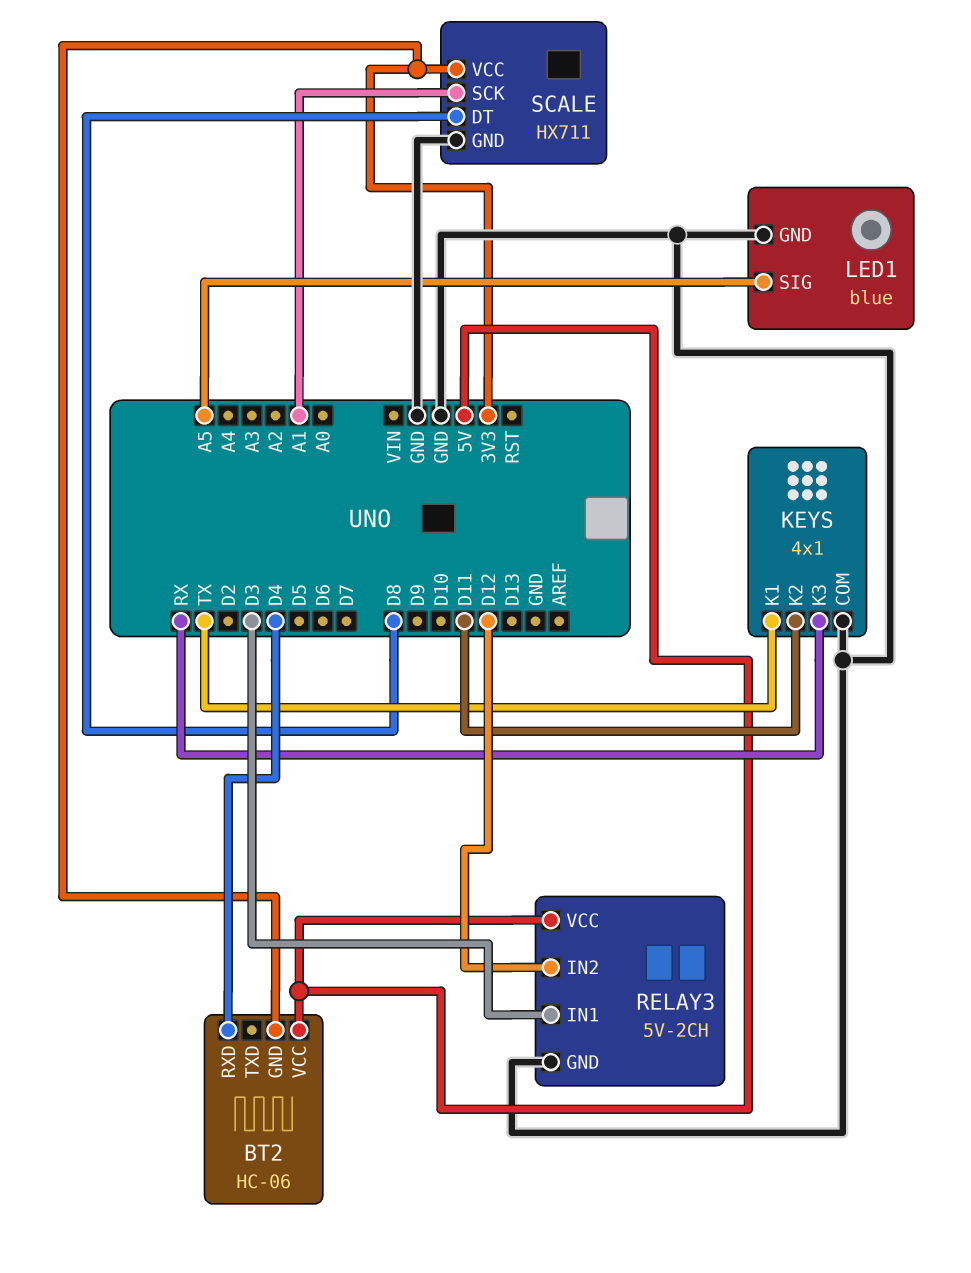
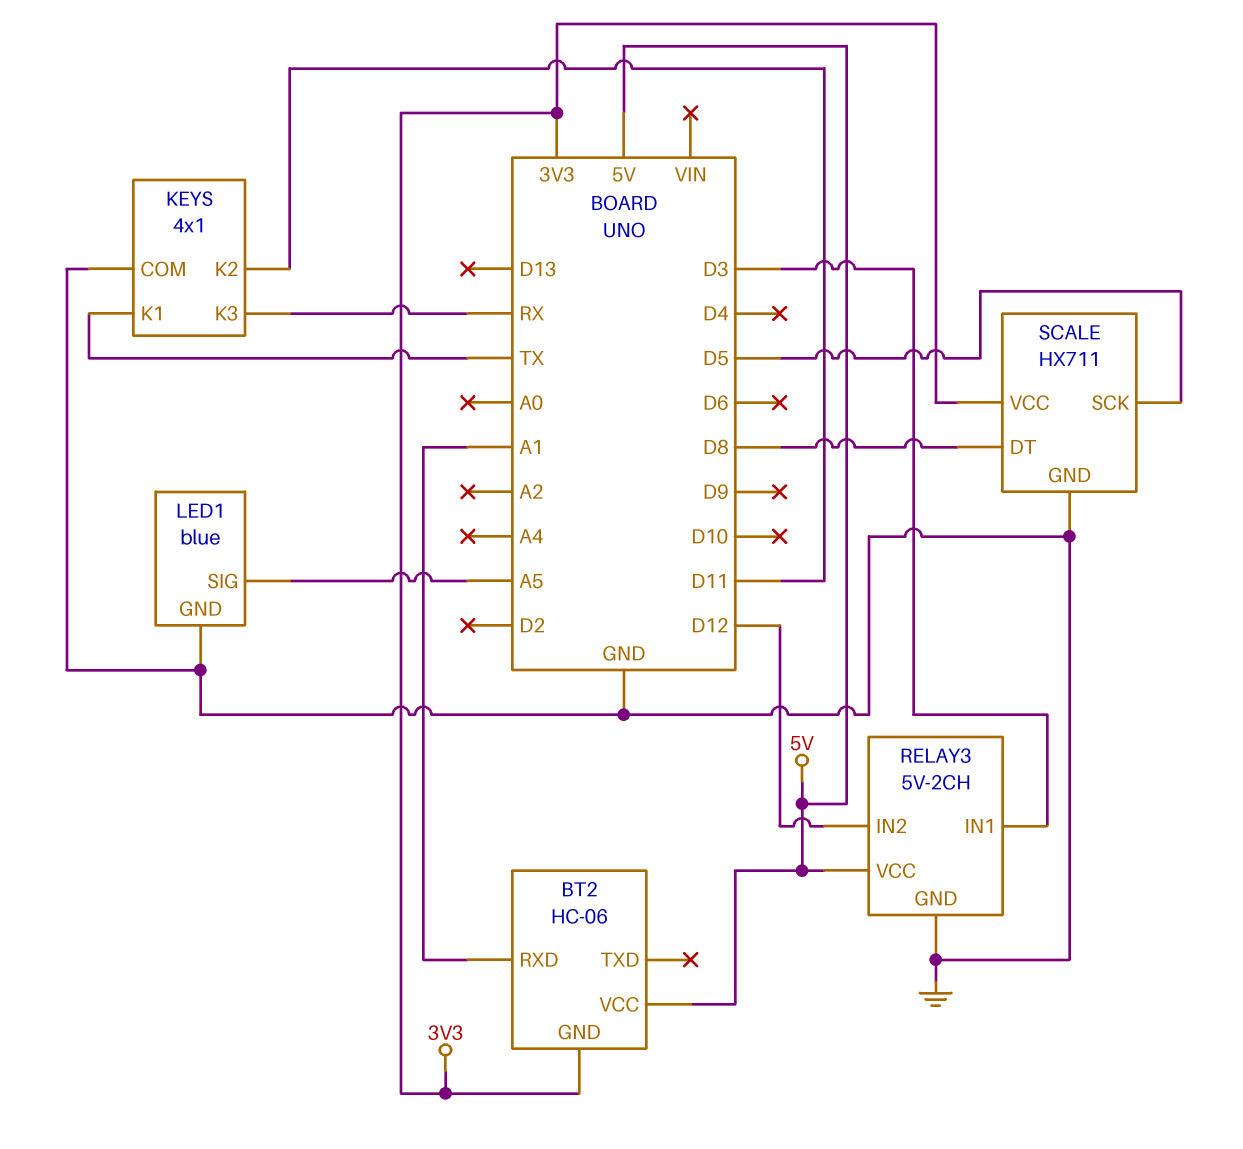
BT2 pin RXD: D4 -> A1
SCALE pin SCK: A1 -> D5

